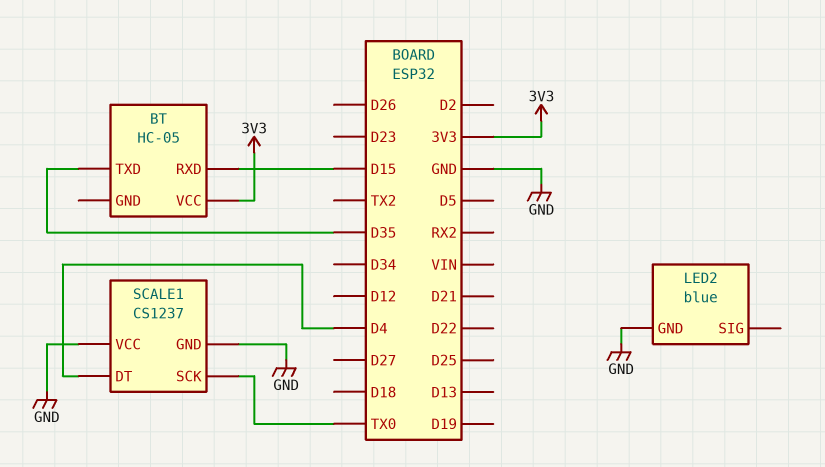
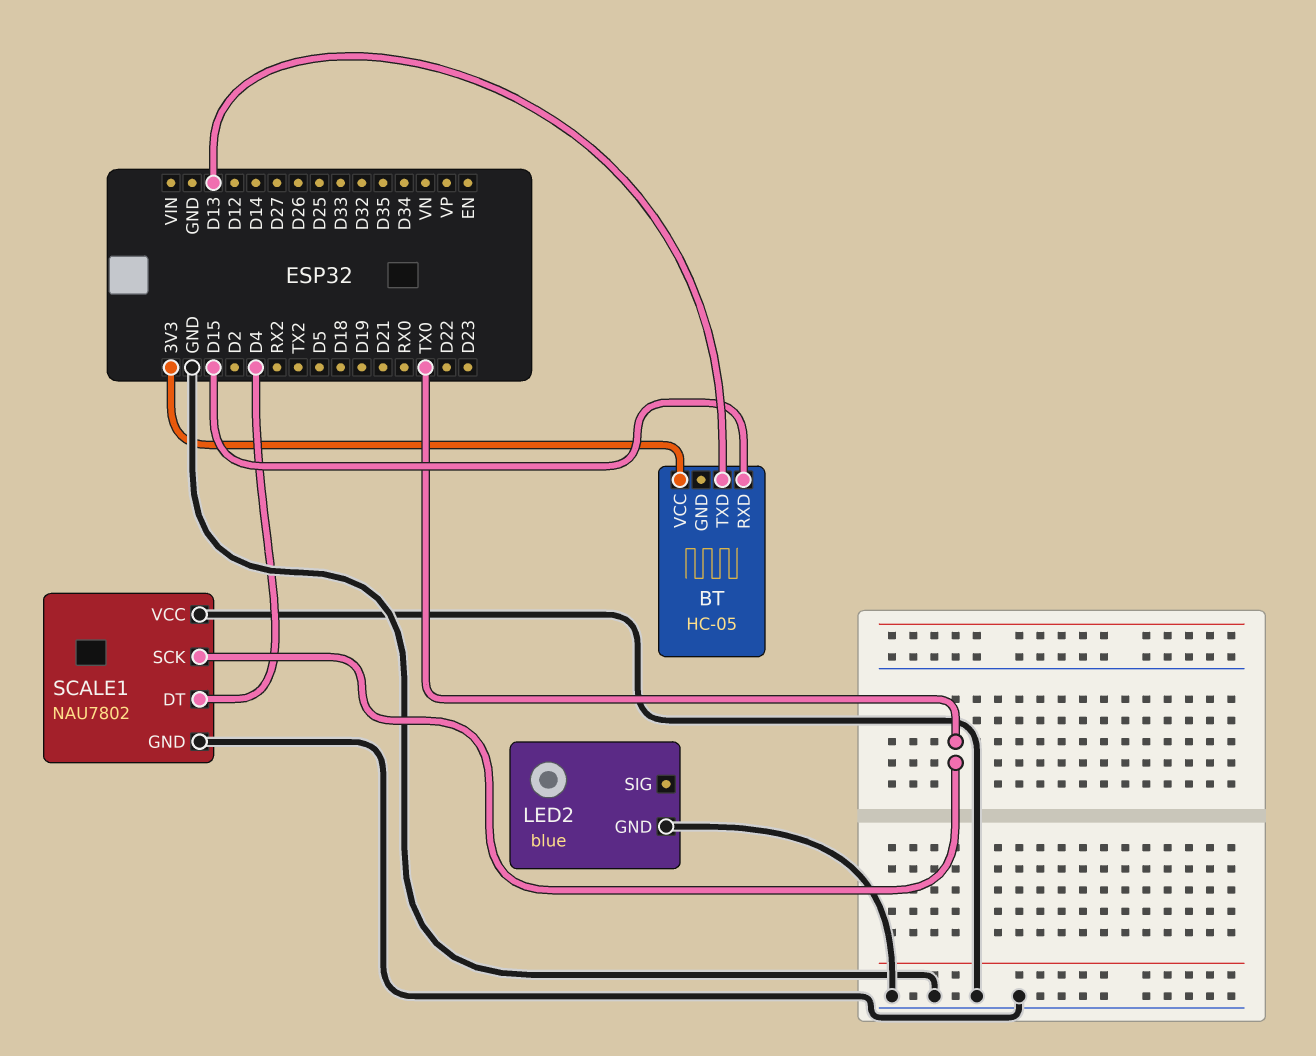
BT pin TXD: D35 -> D13
SCALE1: CS1237 -> NAU7802

